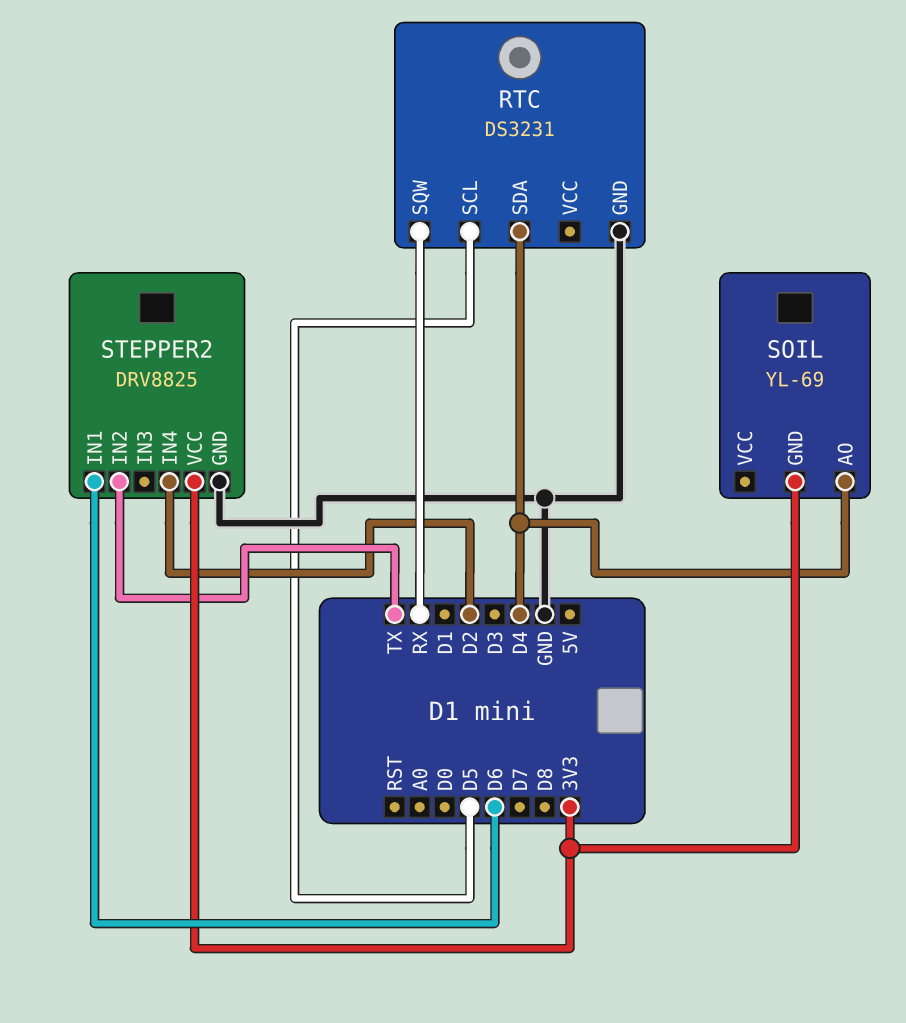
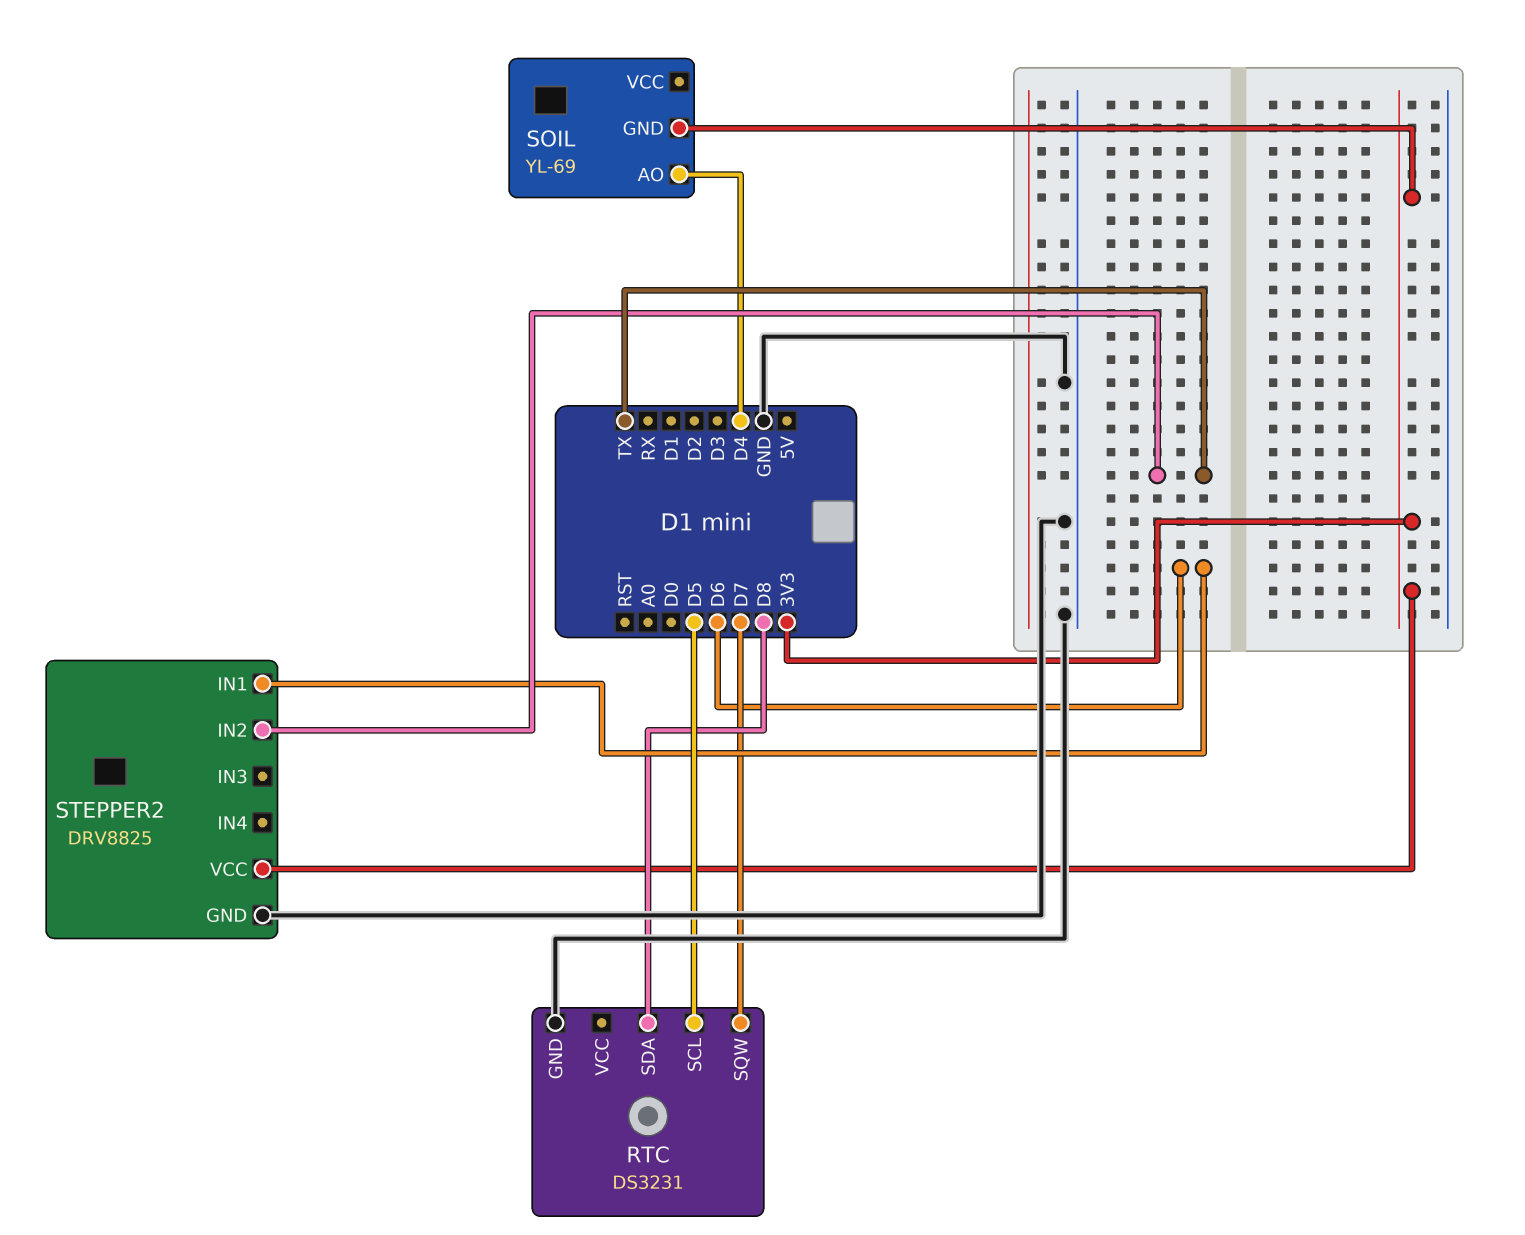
RTC pin SDA: D4 -> D8
RTC pin SQW: RX -> D7
STEPPER2 pin IN4: D2 -> none

